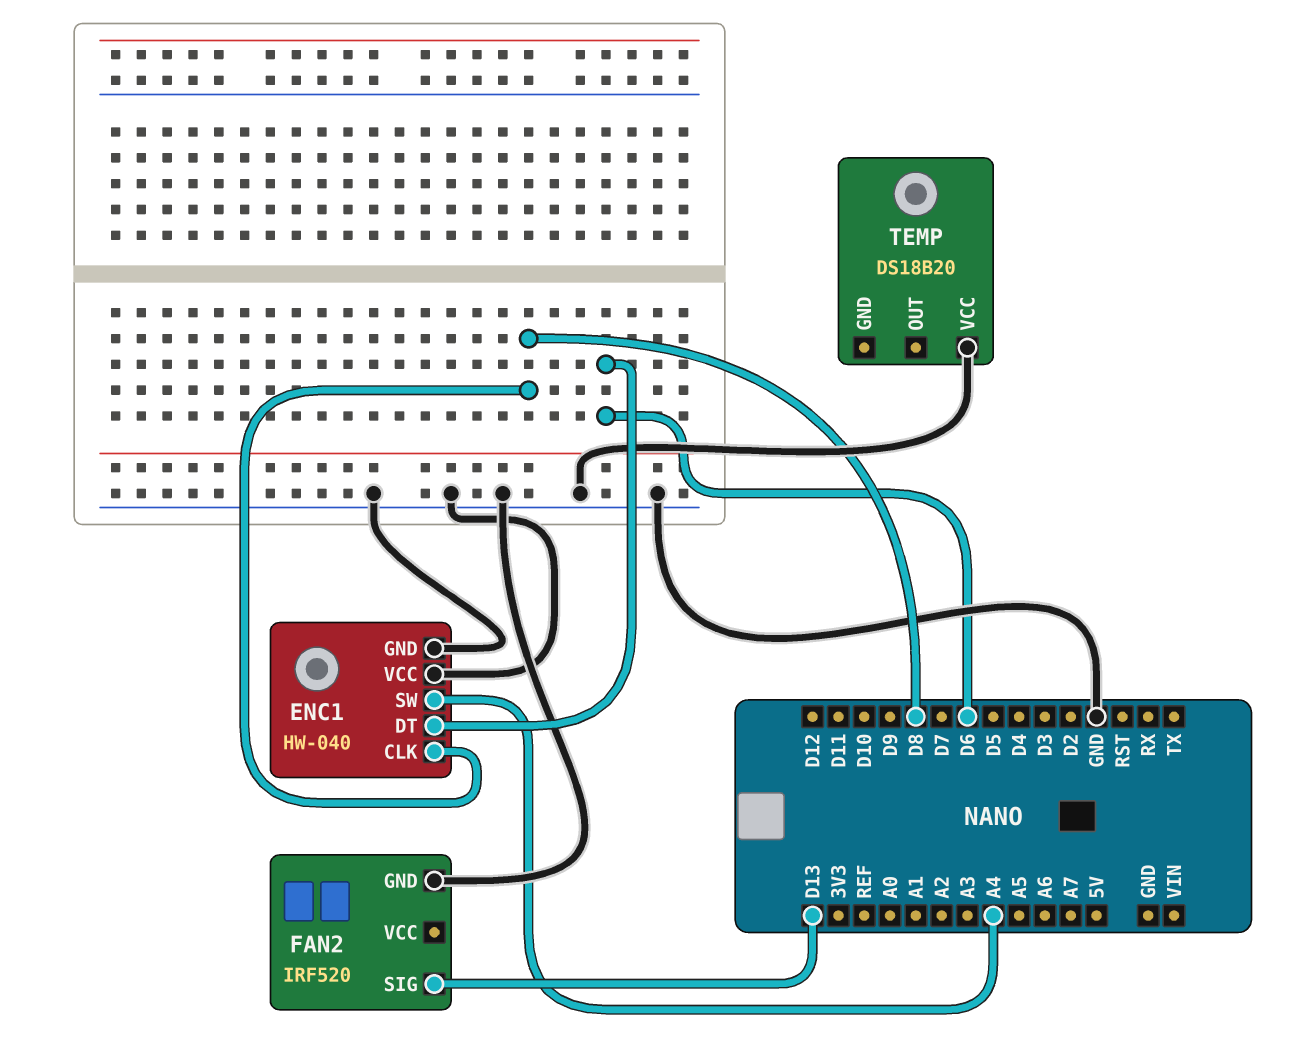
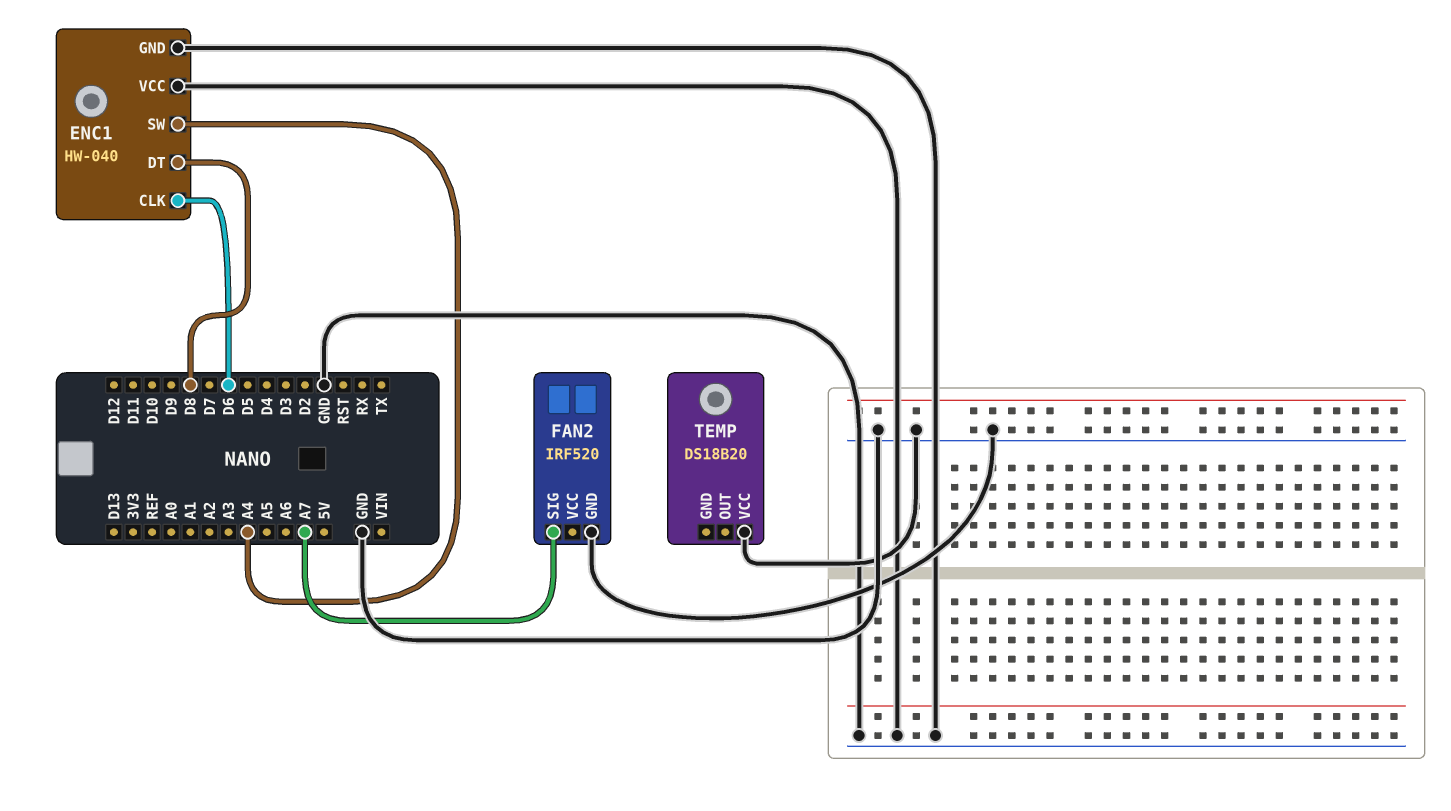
ENC1 pin CLK: D8 -> D6
ENC1 pin DT: D6 -> D8
FAN2 pin SIG: D13 -> A7

